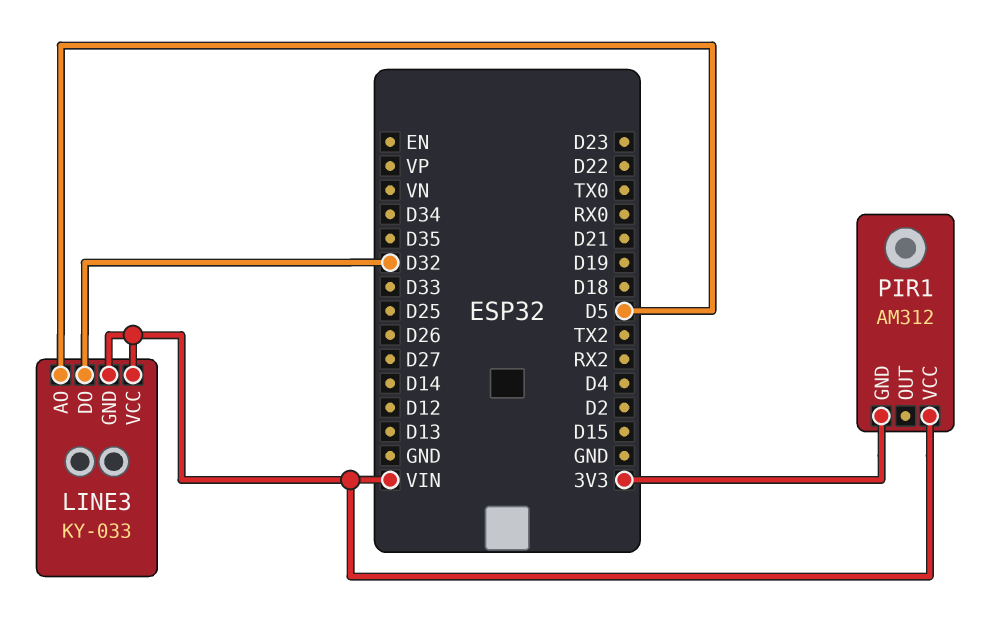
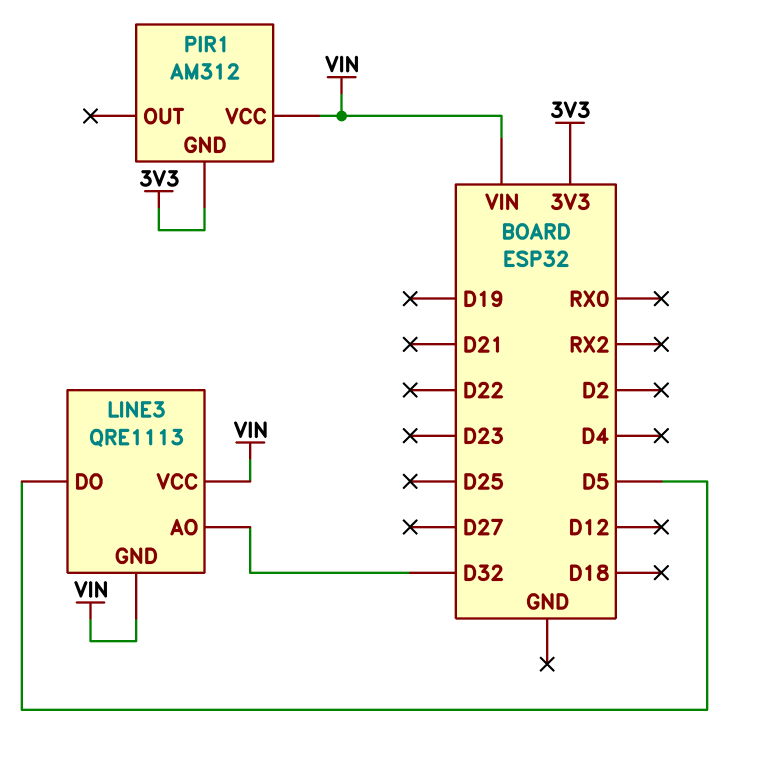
LINE3: KY-033 -> QRE1113
LINE3 pin AO: D5 -> D32
LINE3 pin DO: D32 -> D5

